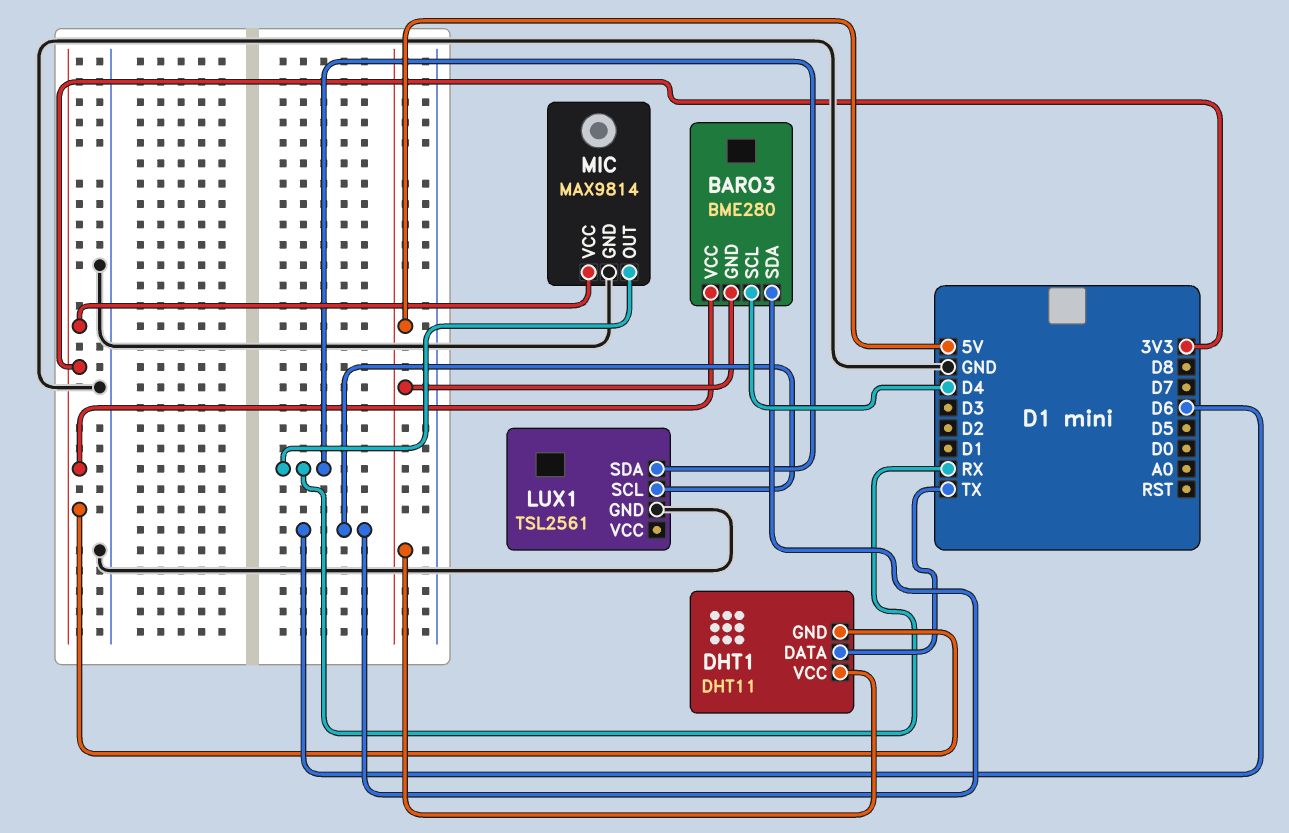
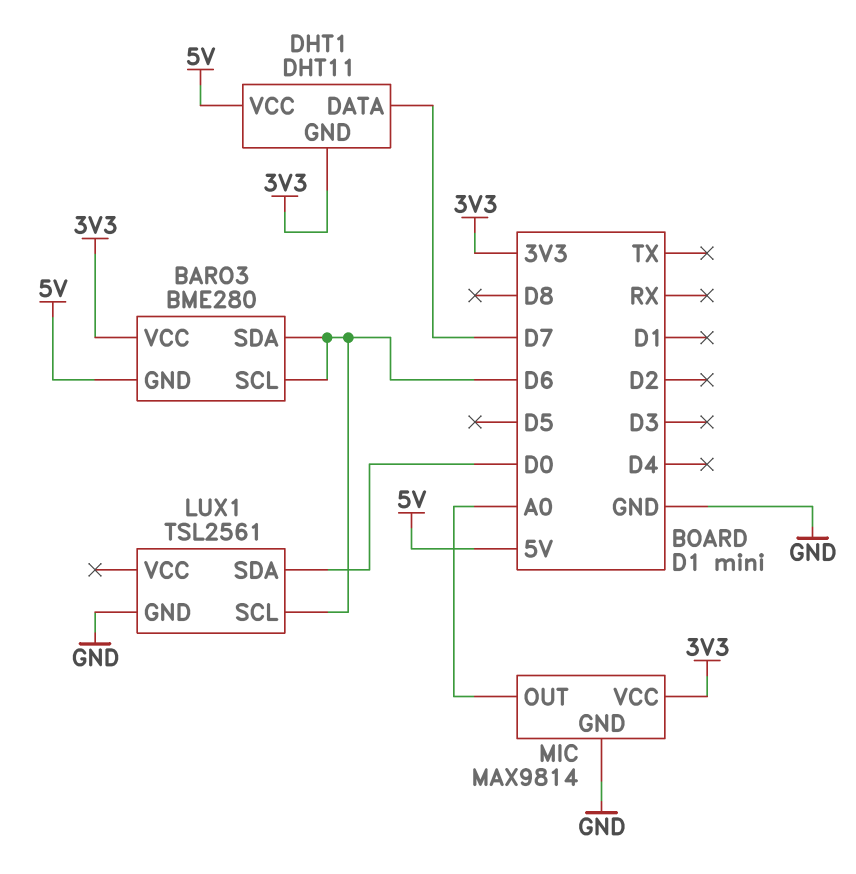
BARO3 pin SCL: D4 -> D6
DHT1 pin DATA: TX -> D7
LUX1 pin SDA: RX -> D0
MIC pin OUT: RX -> A0

